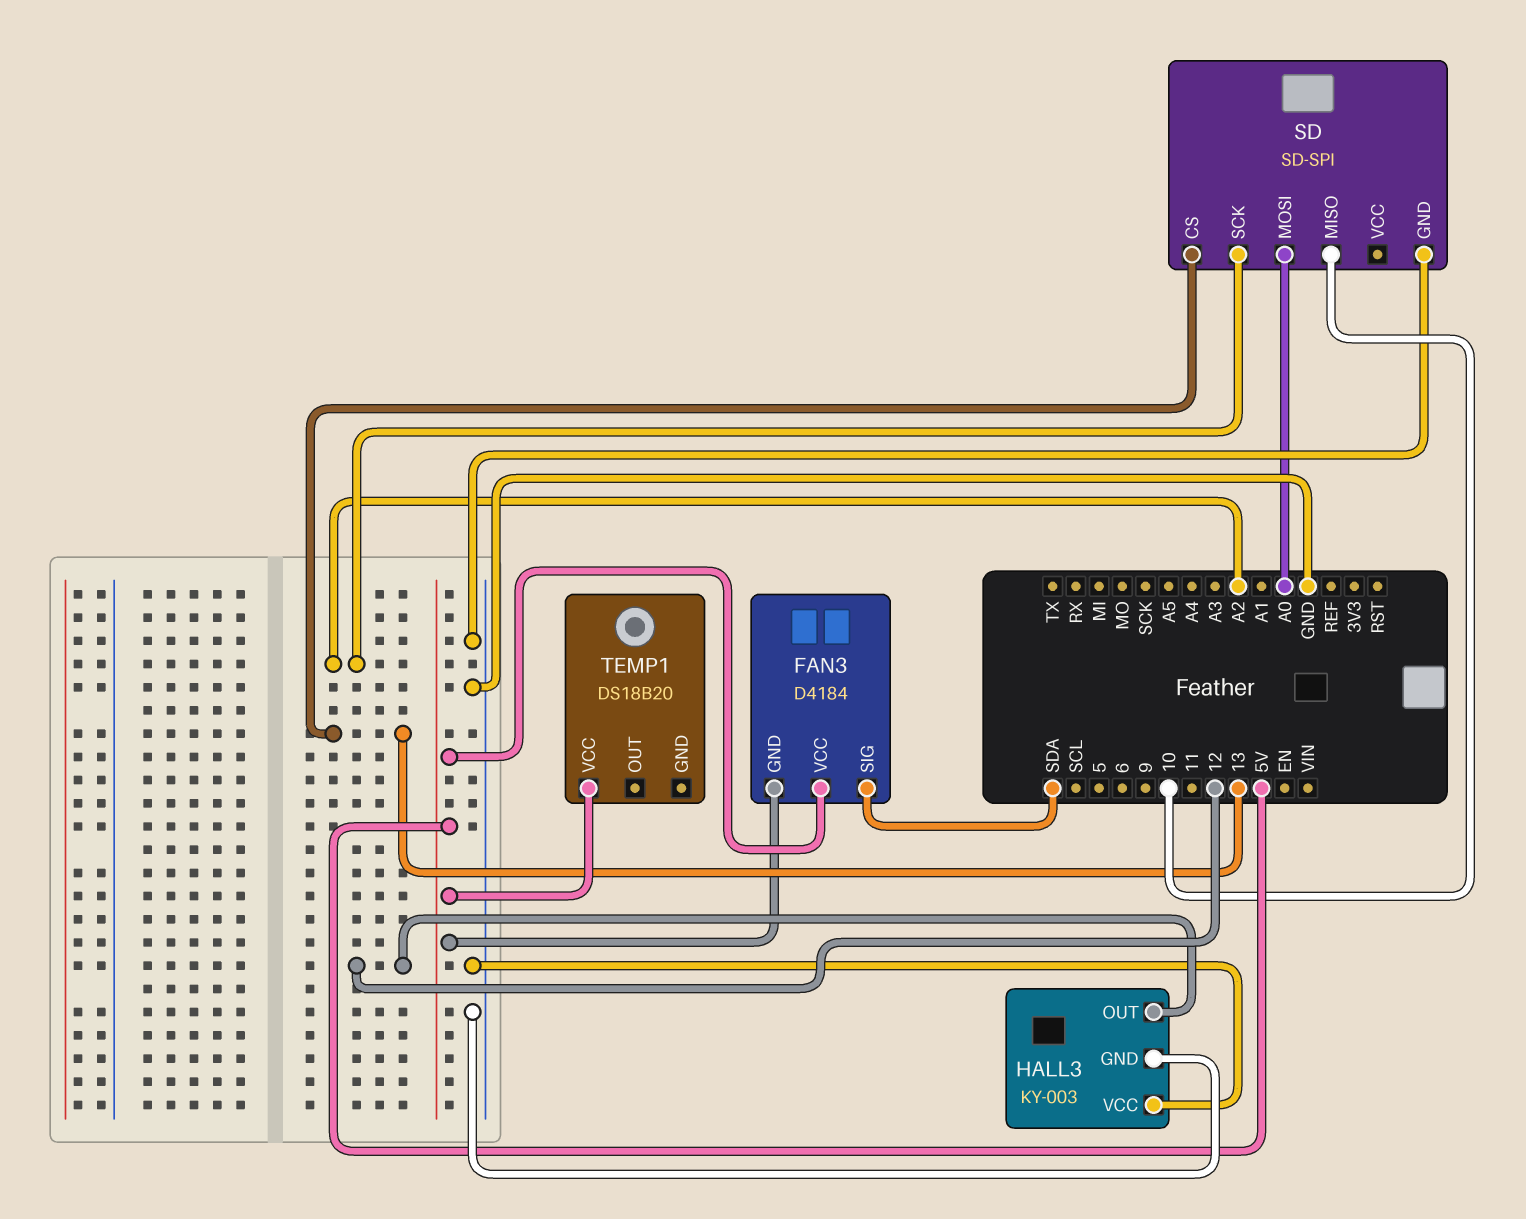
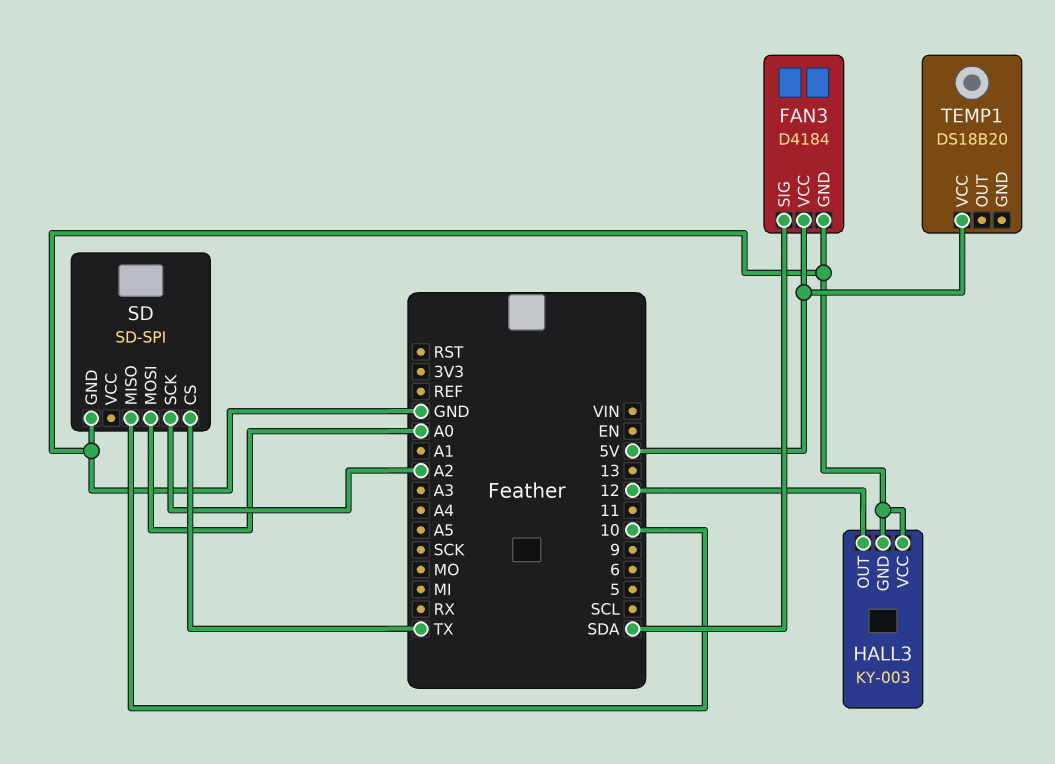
FAN3 pin GND: 5V -> GND
SD pin CS: 13 -> TX

